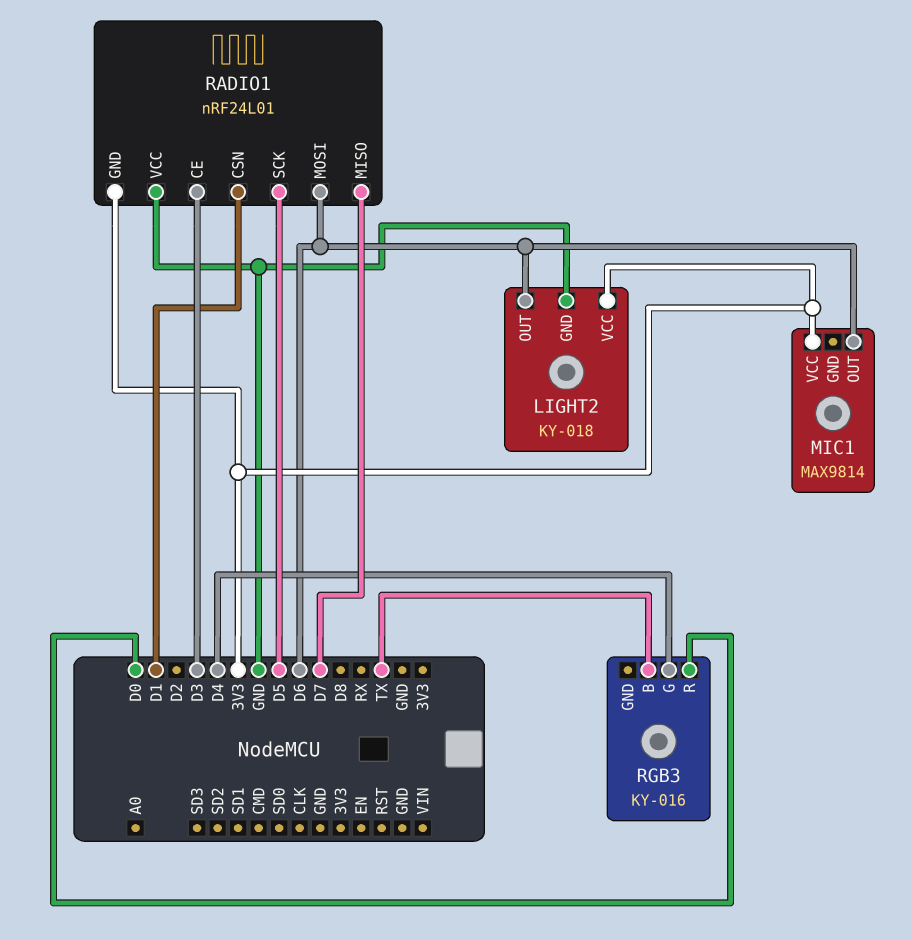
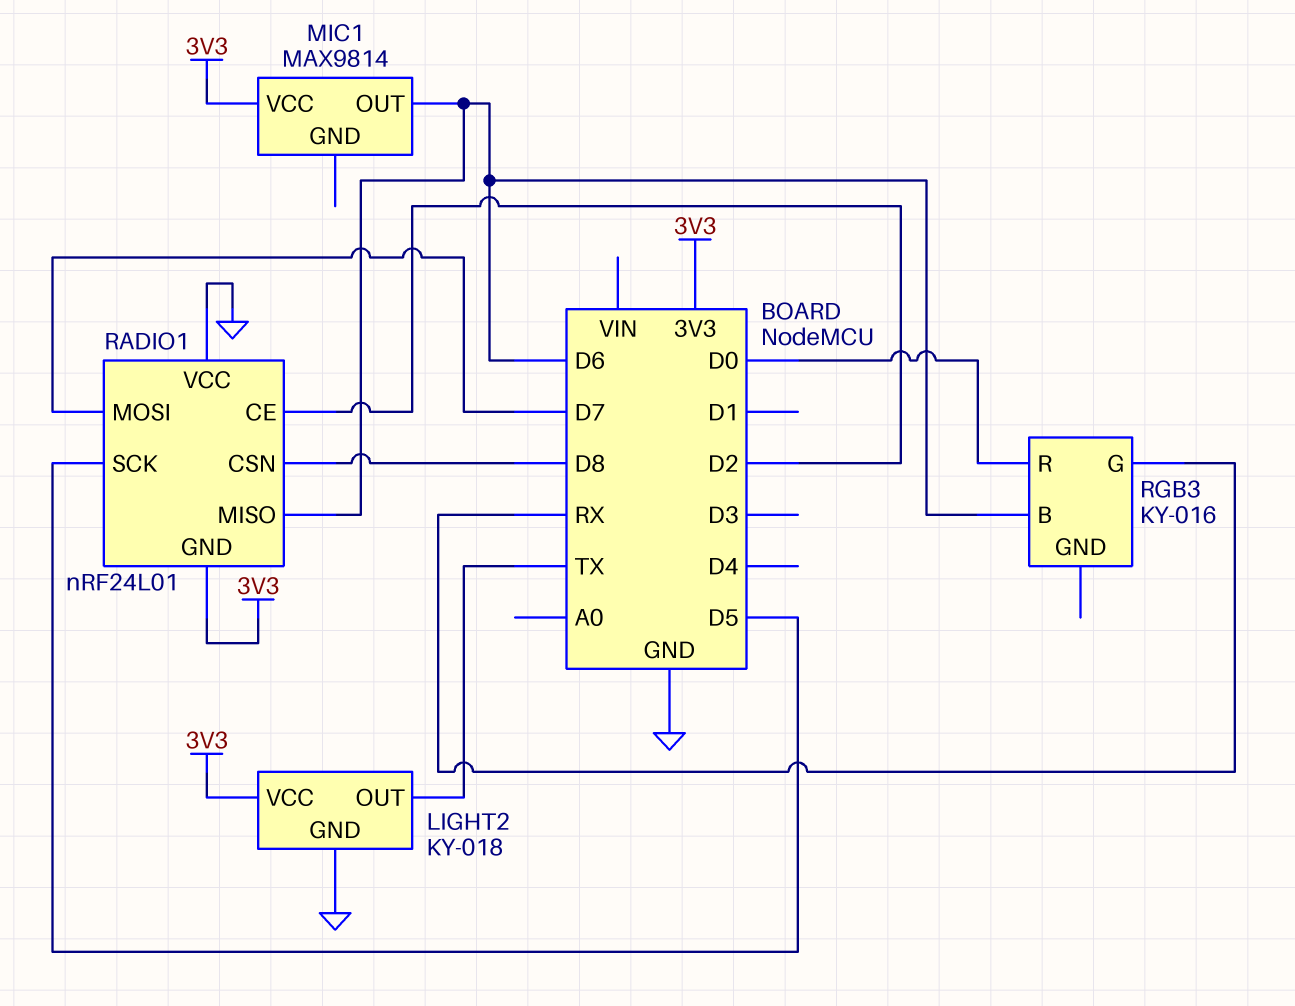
LIGHT2 pin OUT: D6 -> TX
RADIO1 pin CE: D3 -> D2
RADIO1 pin CSN: D1 -> D8
RADIO1 pin MISO: D7 -> D6
RADIO1 pin MOSI: D6 -> D7
RGB3 pin B: TX -> D6
RGB3 pin G: D4 -> RX

